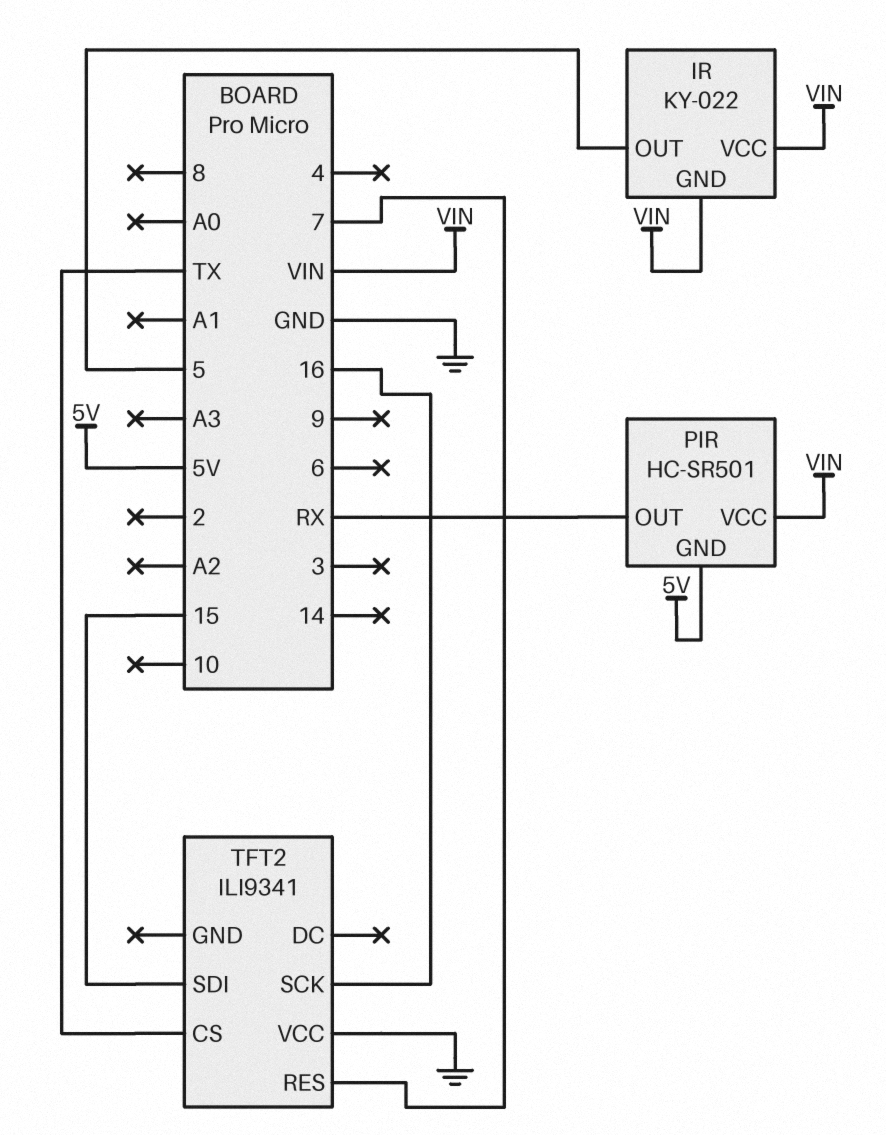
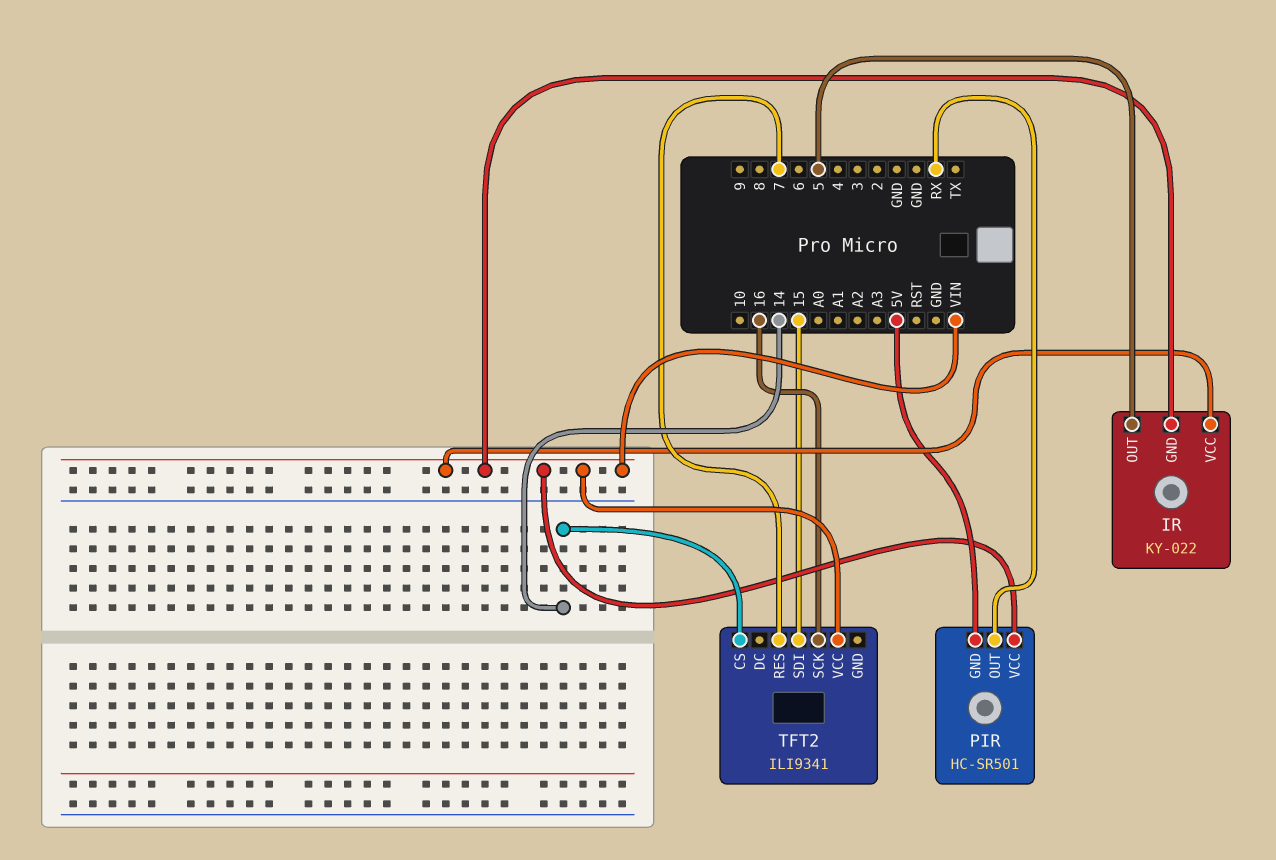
TFT2 pin CS: TX -> 14
TFT2 pin VCC: GND -> VIN

